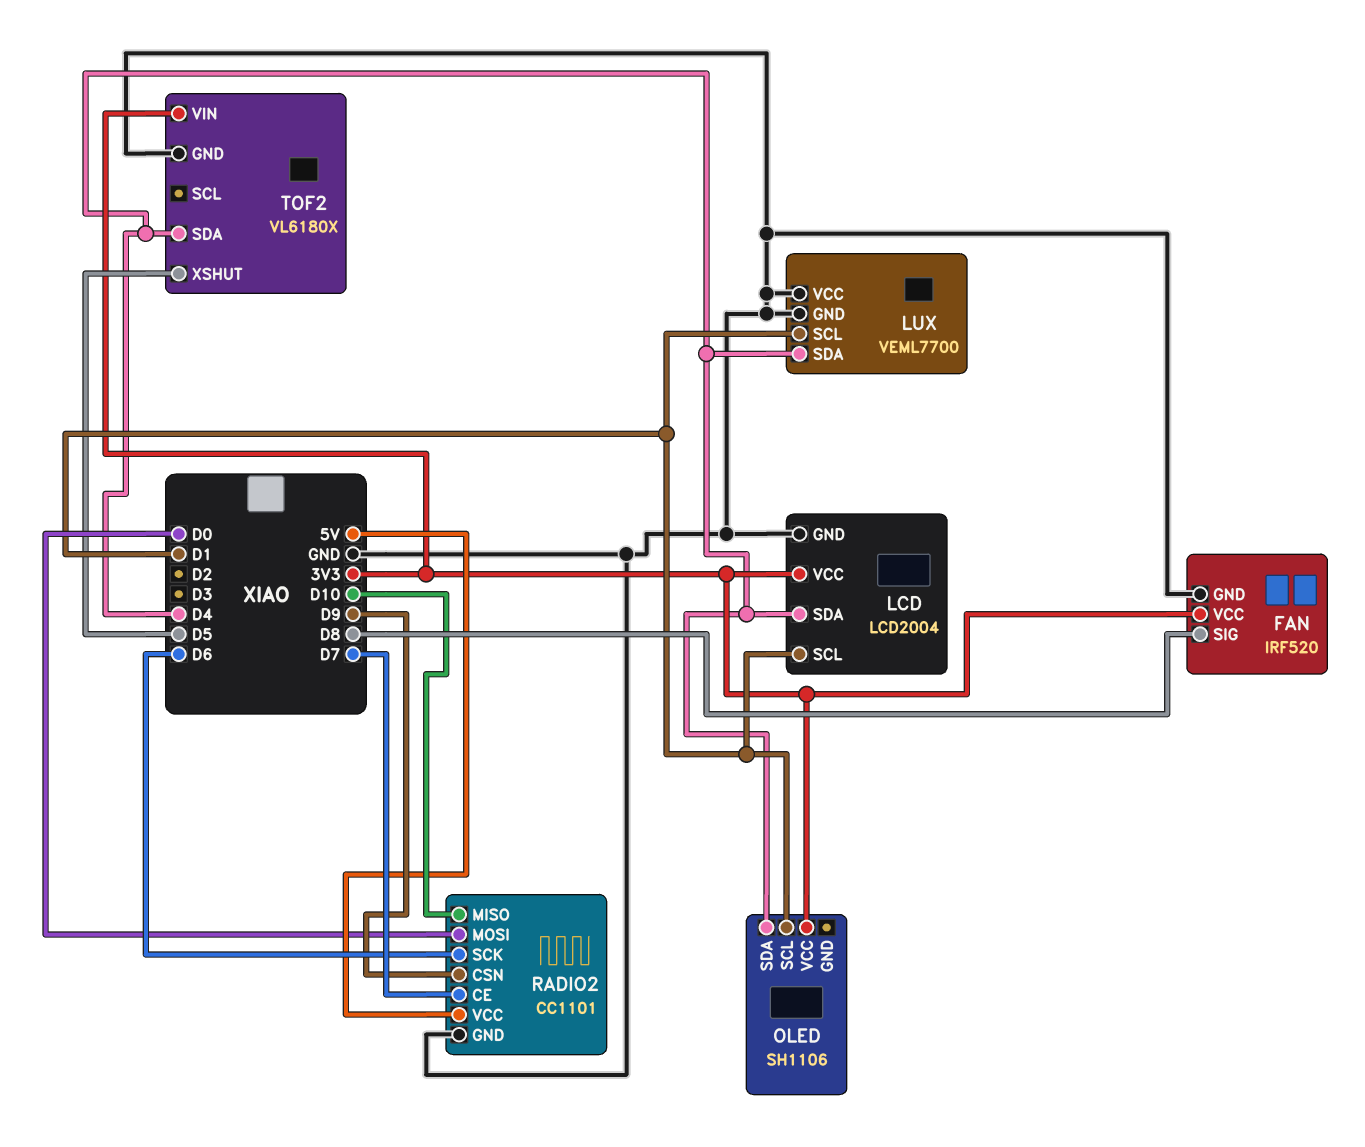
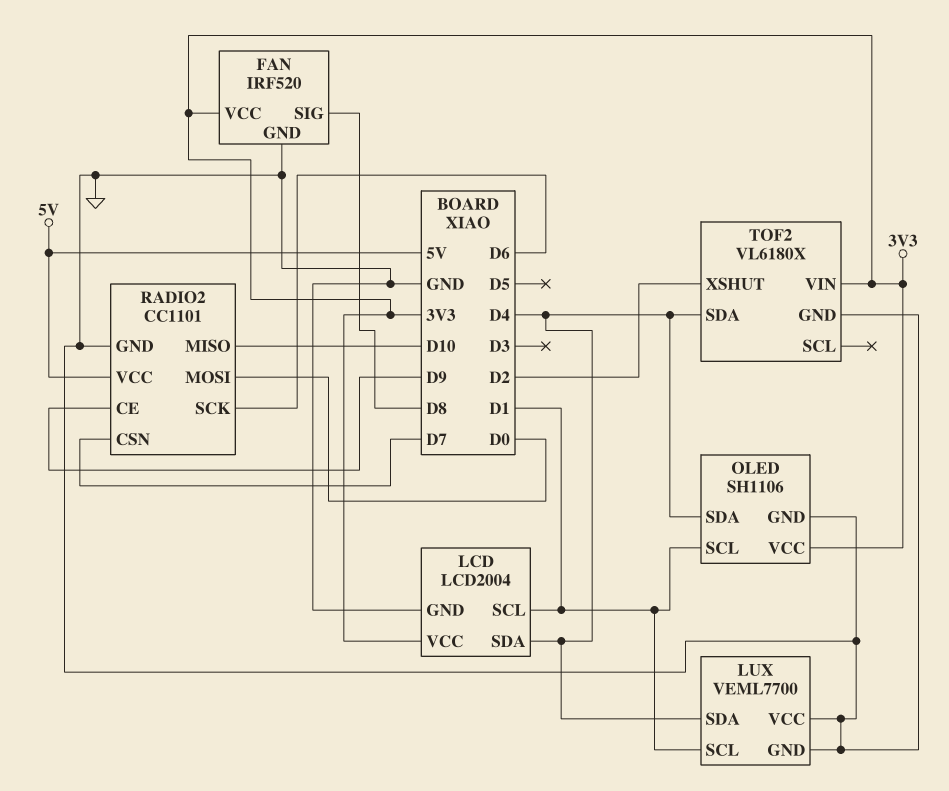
OLED pin GND: none -> GND
RADIO2 pin CE: D7 -> D9
RADIO2 pin CSN: D9 -> D7
TOF2 pin XSHUT: D5 -> D2

